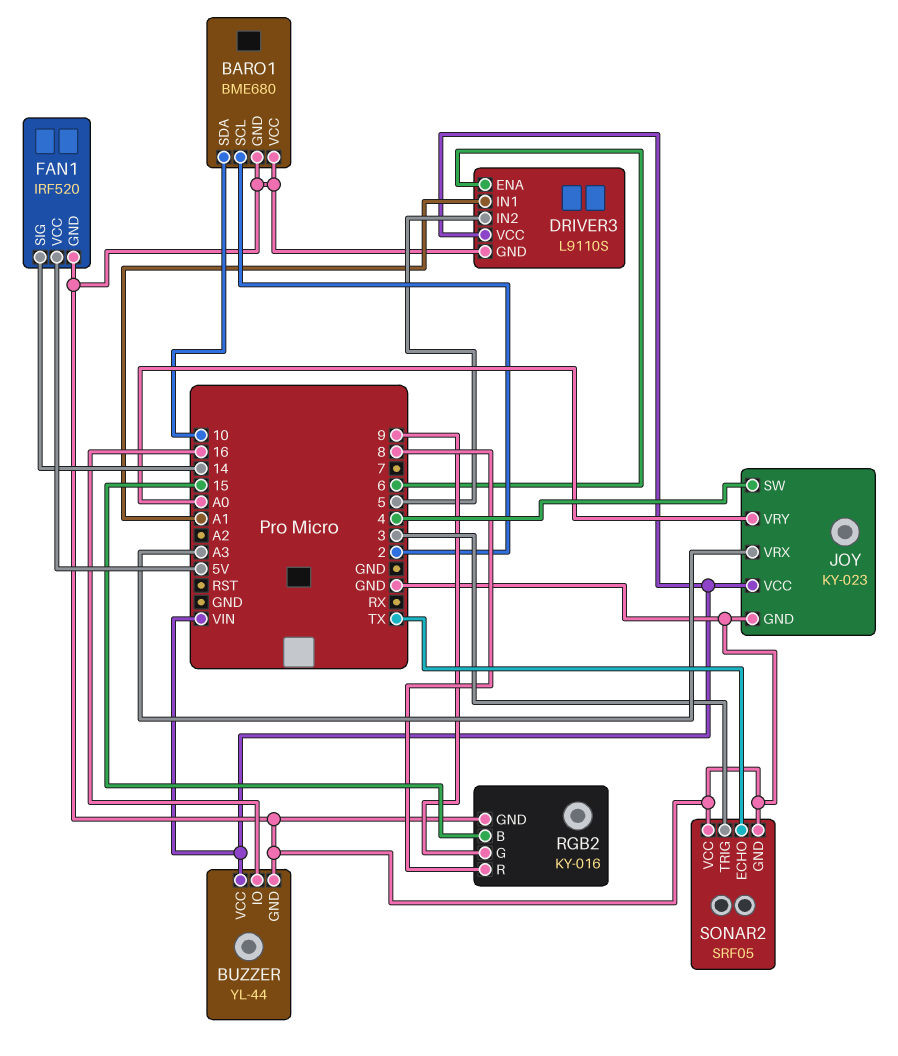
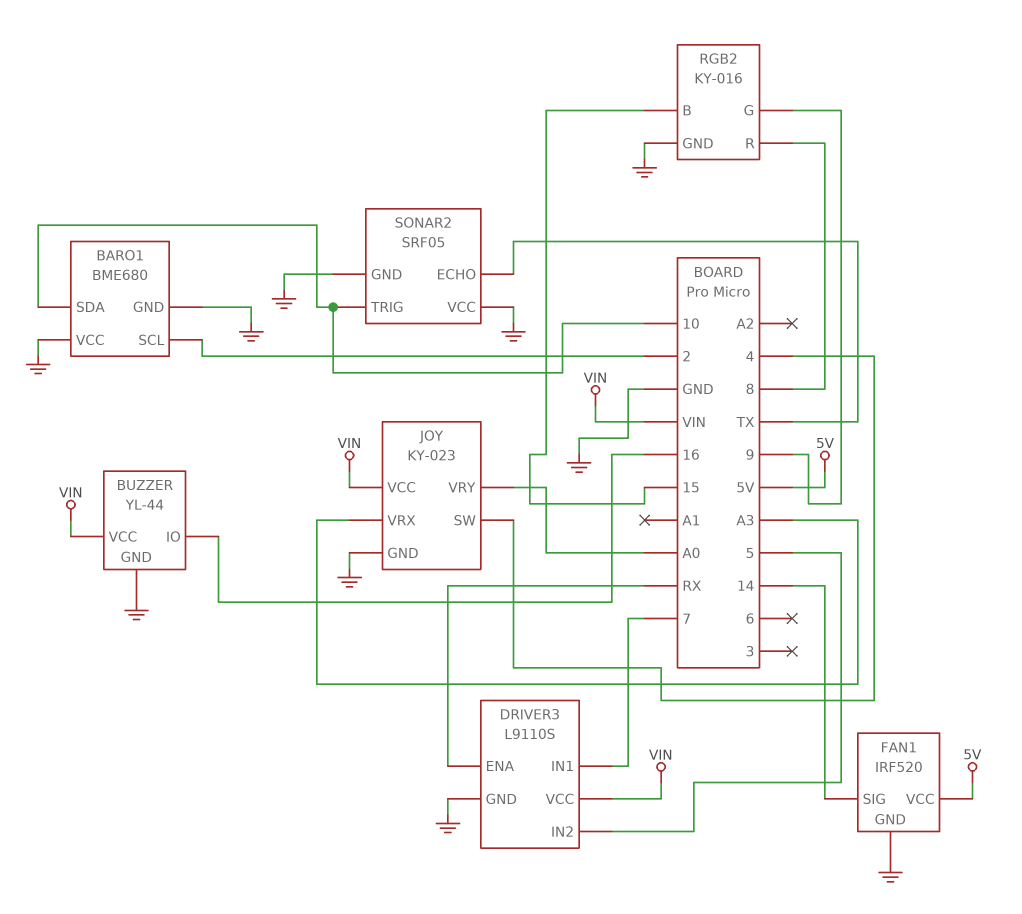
DRIVER3 pin ENA: 6 -> RX
DRIVER3 pin IN1: A1 -> 7
SONAR2 pin TRIG: 3 -> 10

